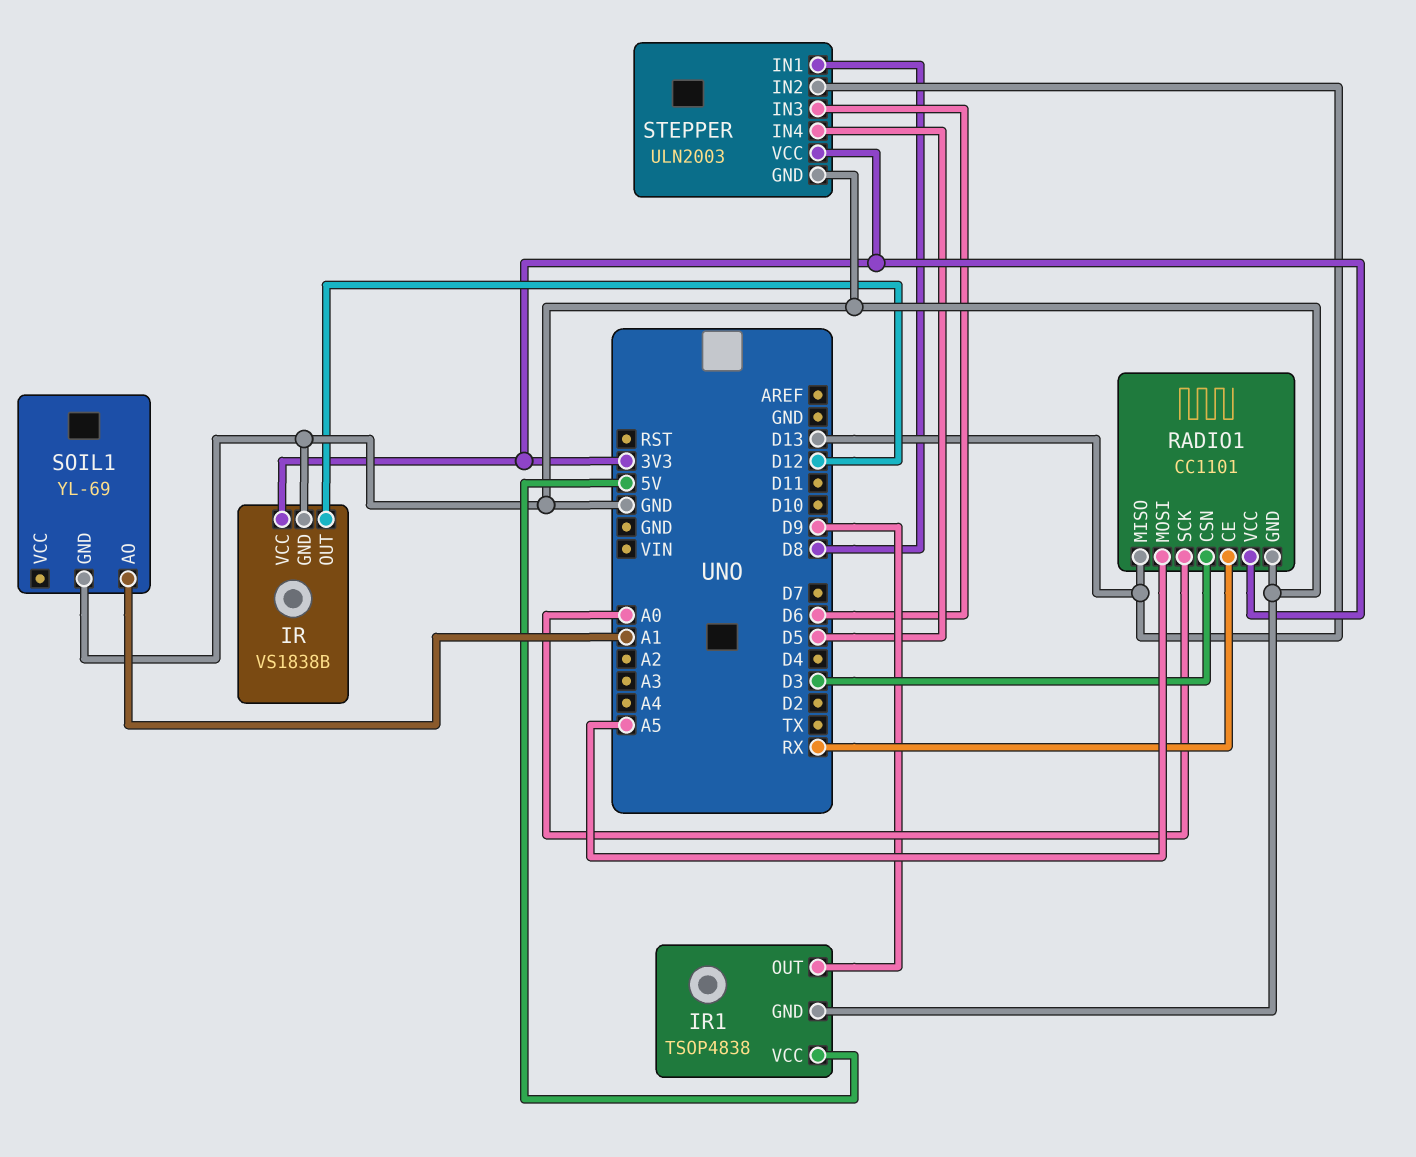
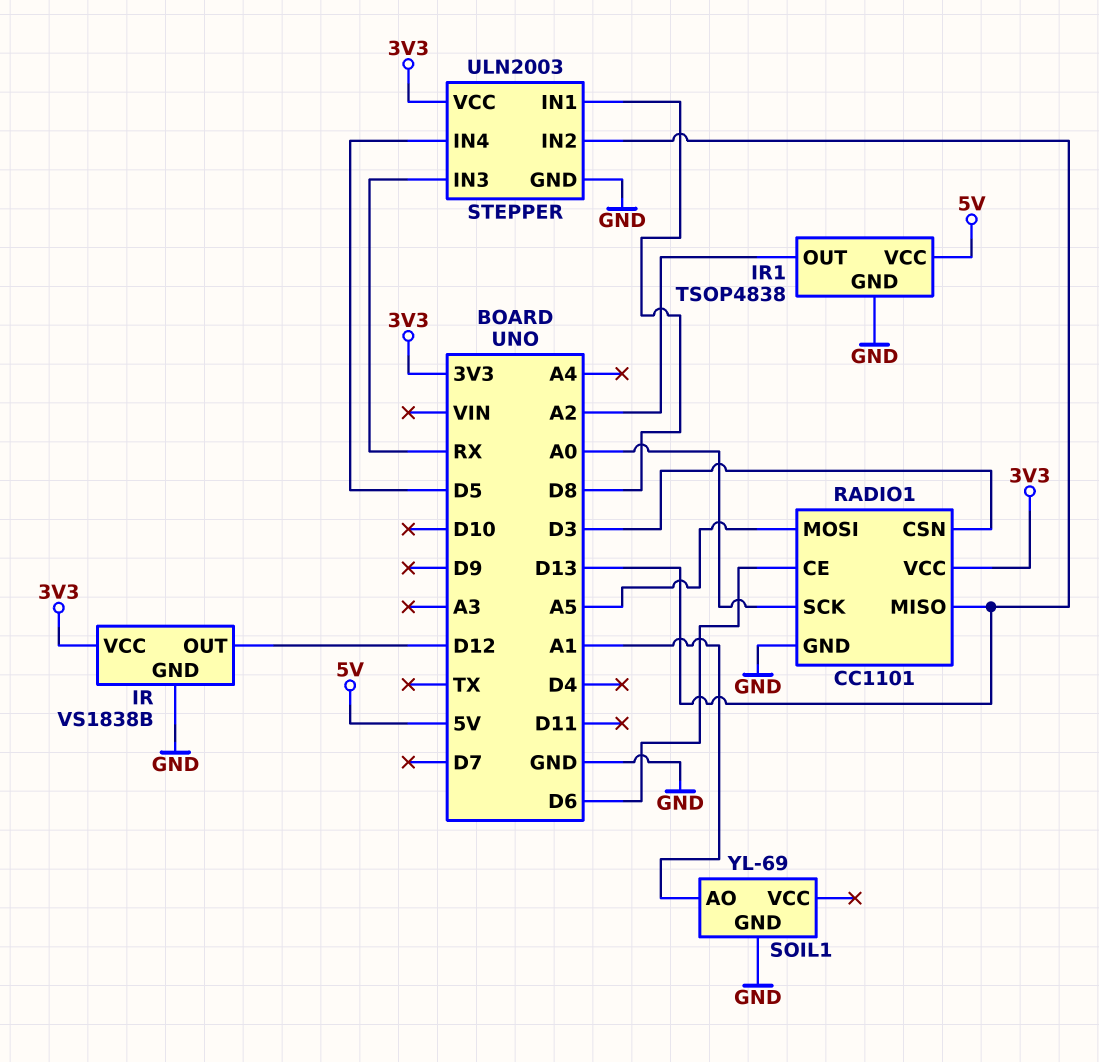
IR1 pin OUT: D9 -> A2
RADIO1 pin CE: RX -> D6
STEPPER pin IN3: D6 -> RX

